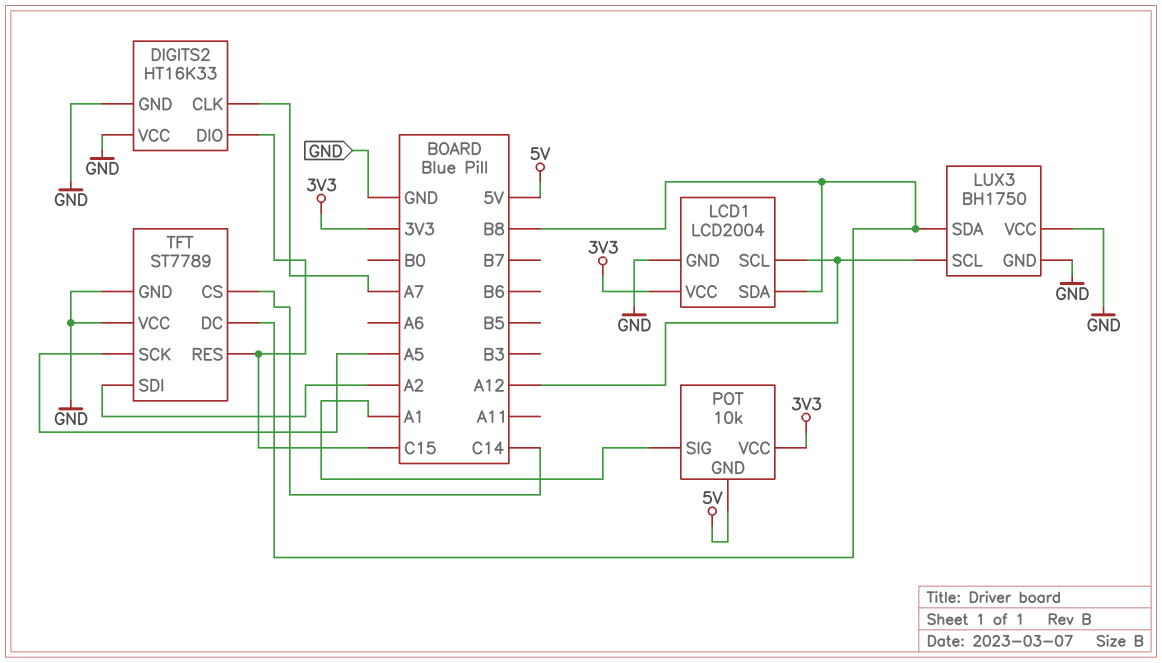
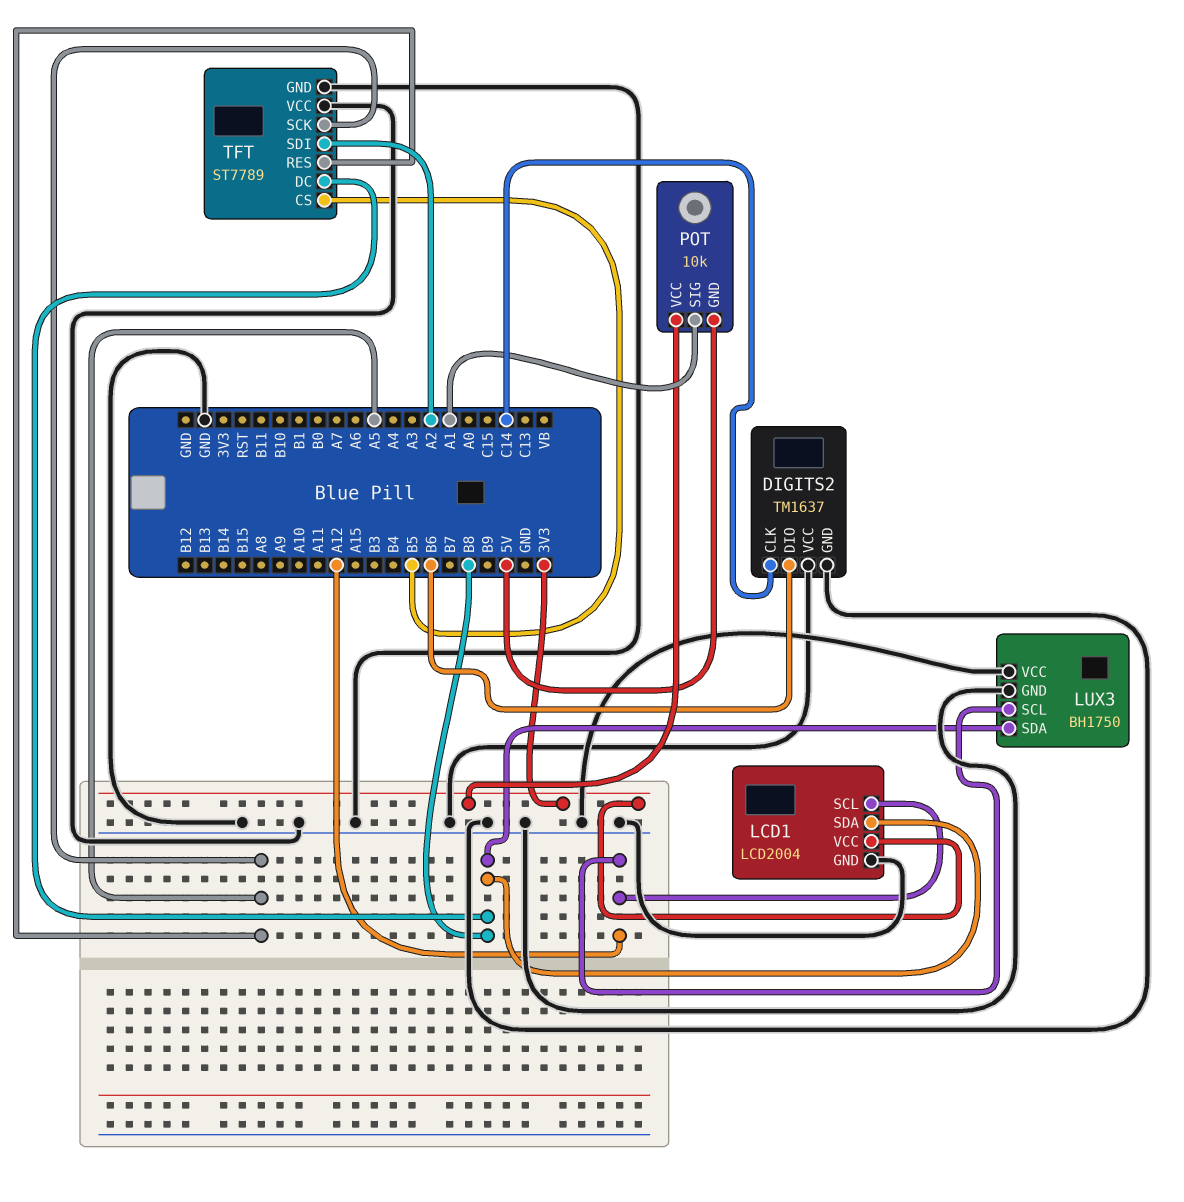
DIGITS2: HT16K33 -> TM1637
DIGITS2 pin CLK: A7 -> C14
DIGITS2 pin DIO: C15 -> B6
TFT pin CS: C14 -> B5
TFT pin RES: C15 -> A5

